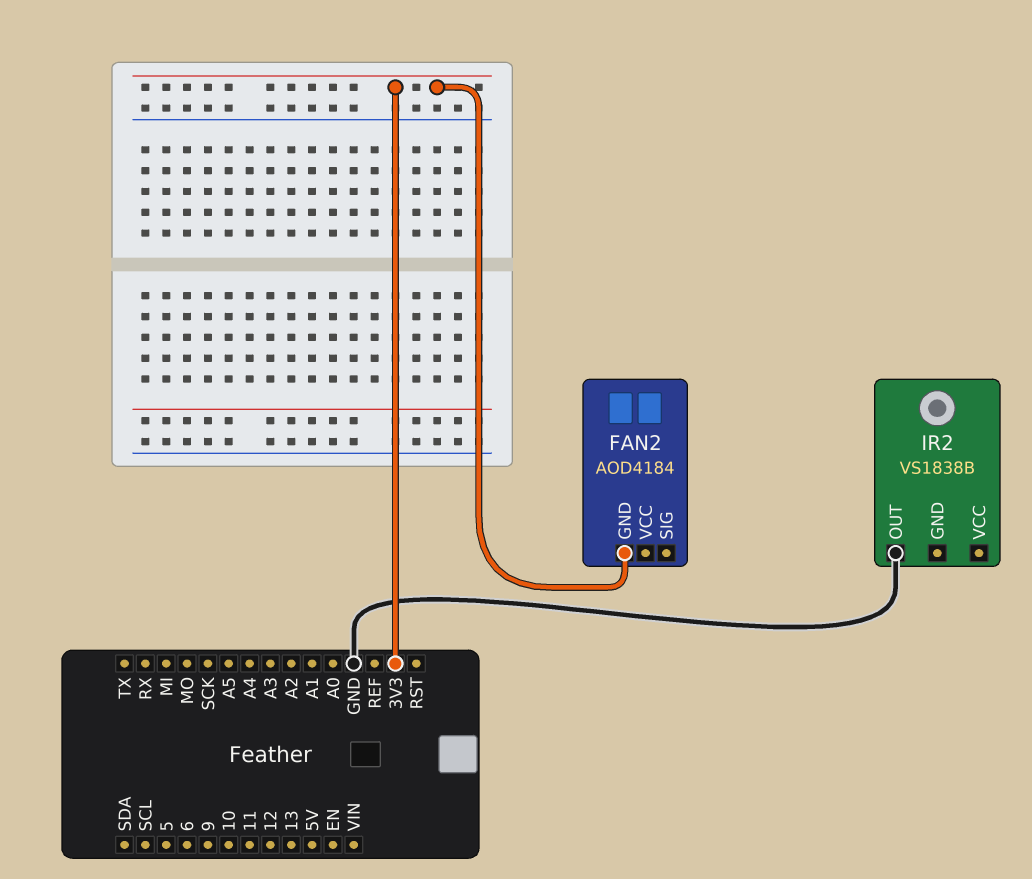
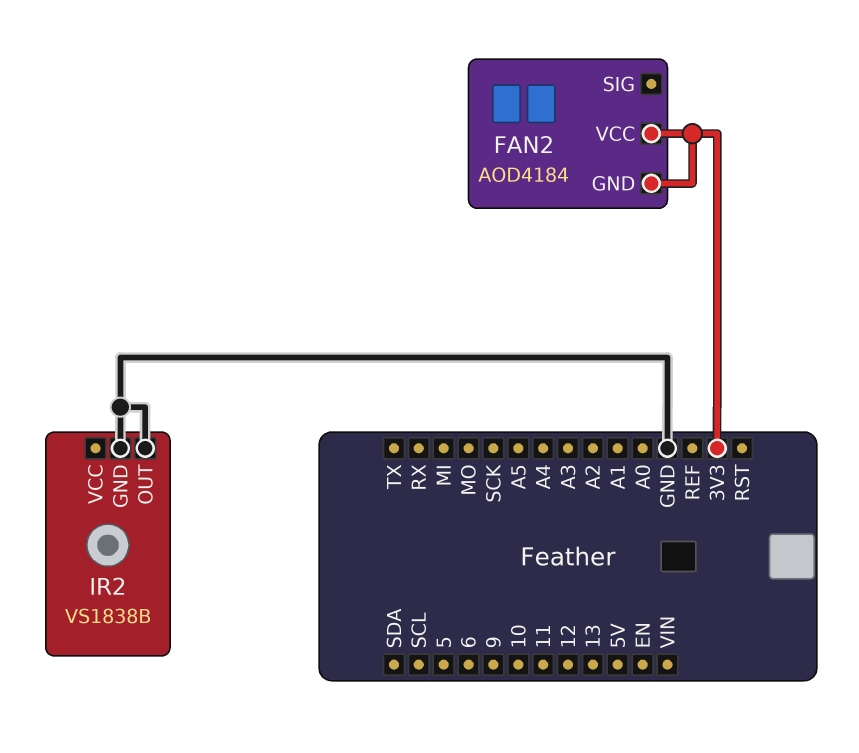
FAN2 pin VCC: none -> 3V3
IR2 pin GND: none -> GND

